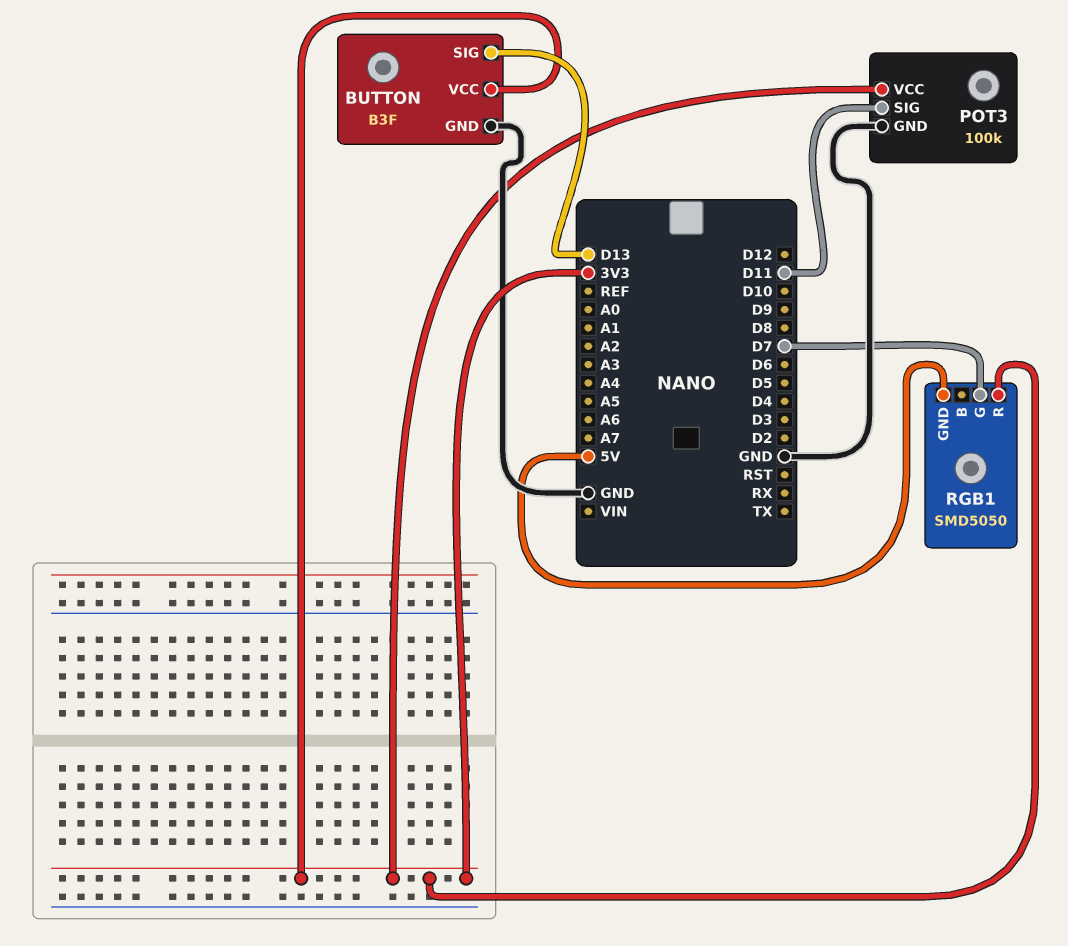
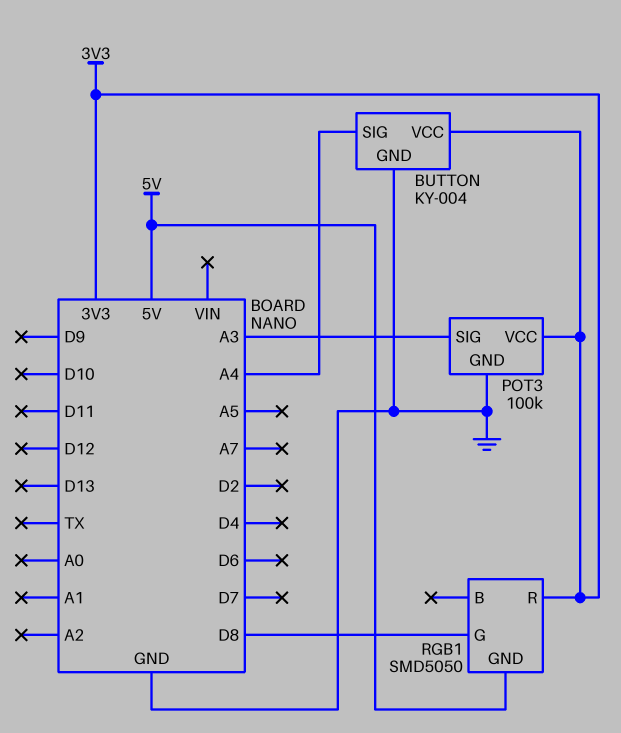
BUTTON: B3F -> KY-004
BUTTON pin SIG: D13 -> A4
POT3 pin SIG: D11 -> A3
RGB1 pin G: D7 -> D8

